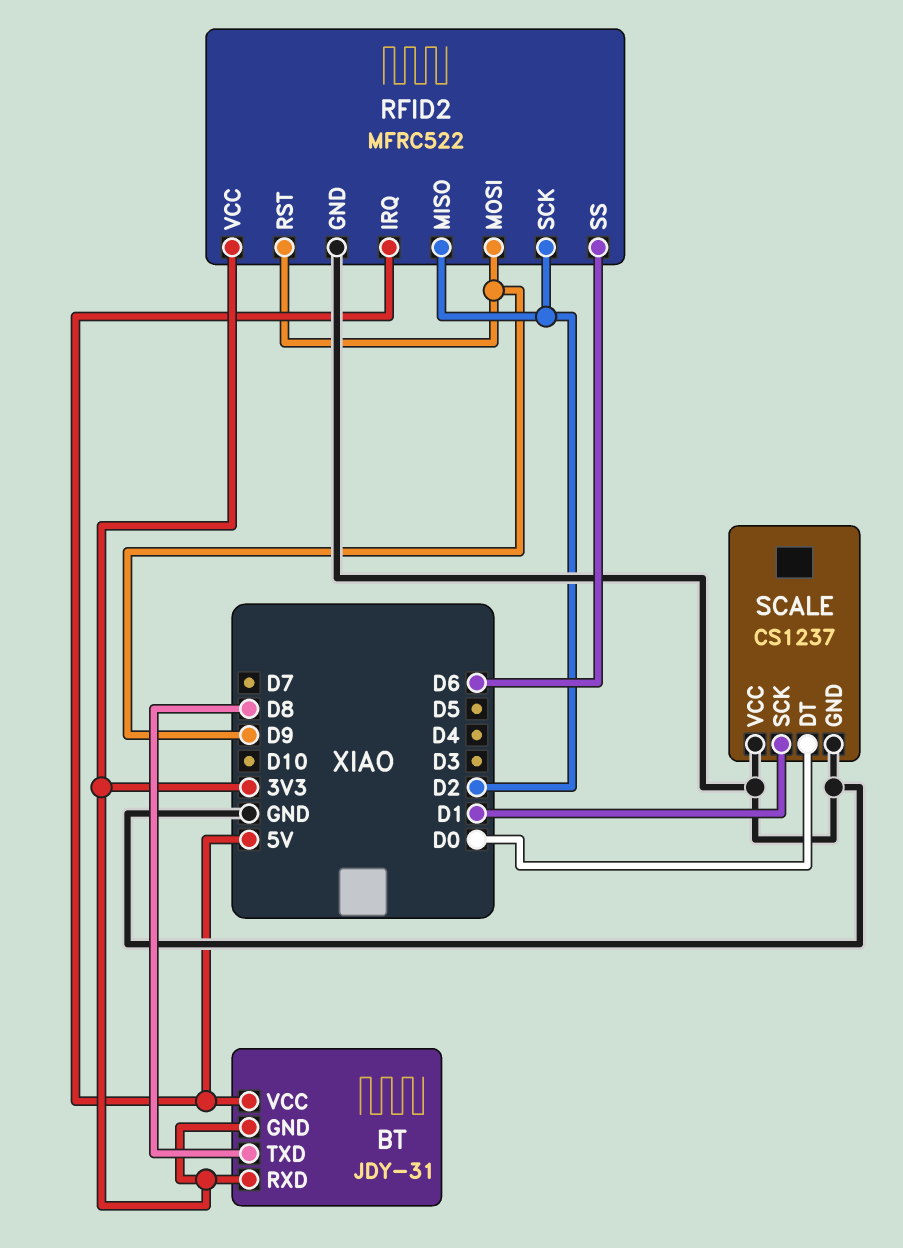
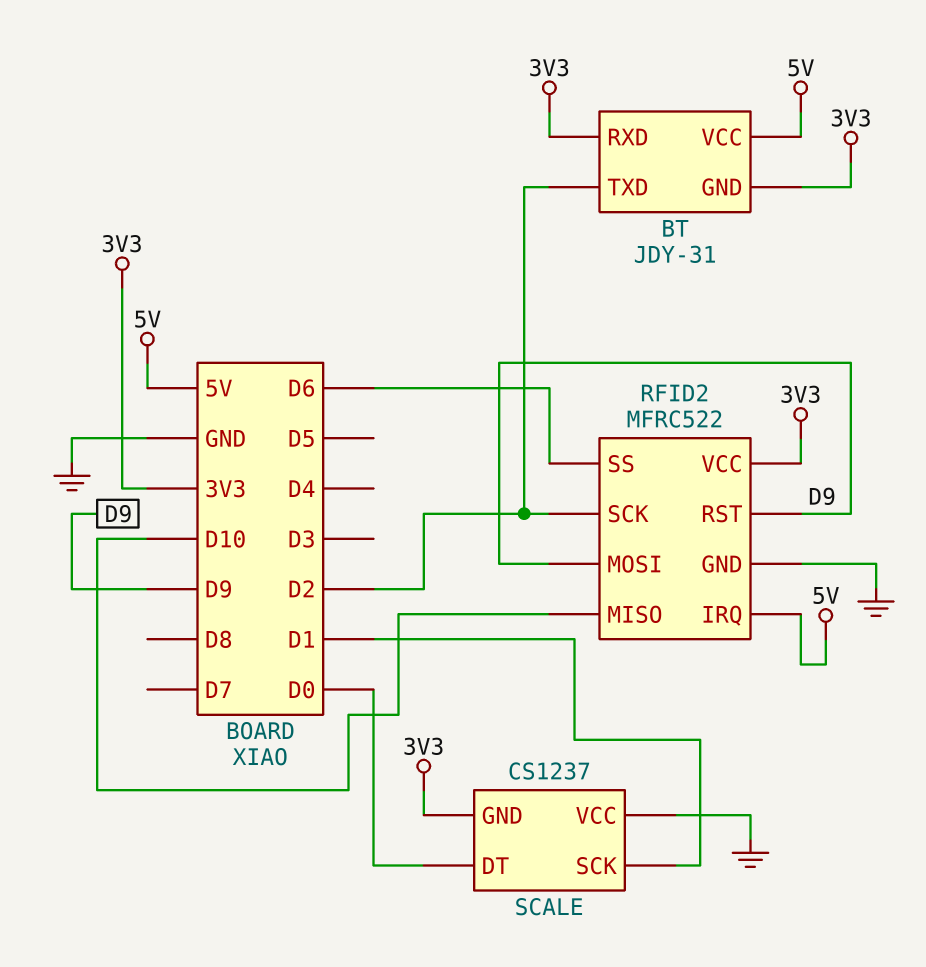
BT pin TXD: D8 -> D2
RFID2 pin MISO: D2 -> D10
SCALE pin GND: GND -> 3V3

